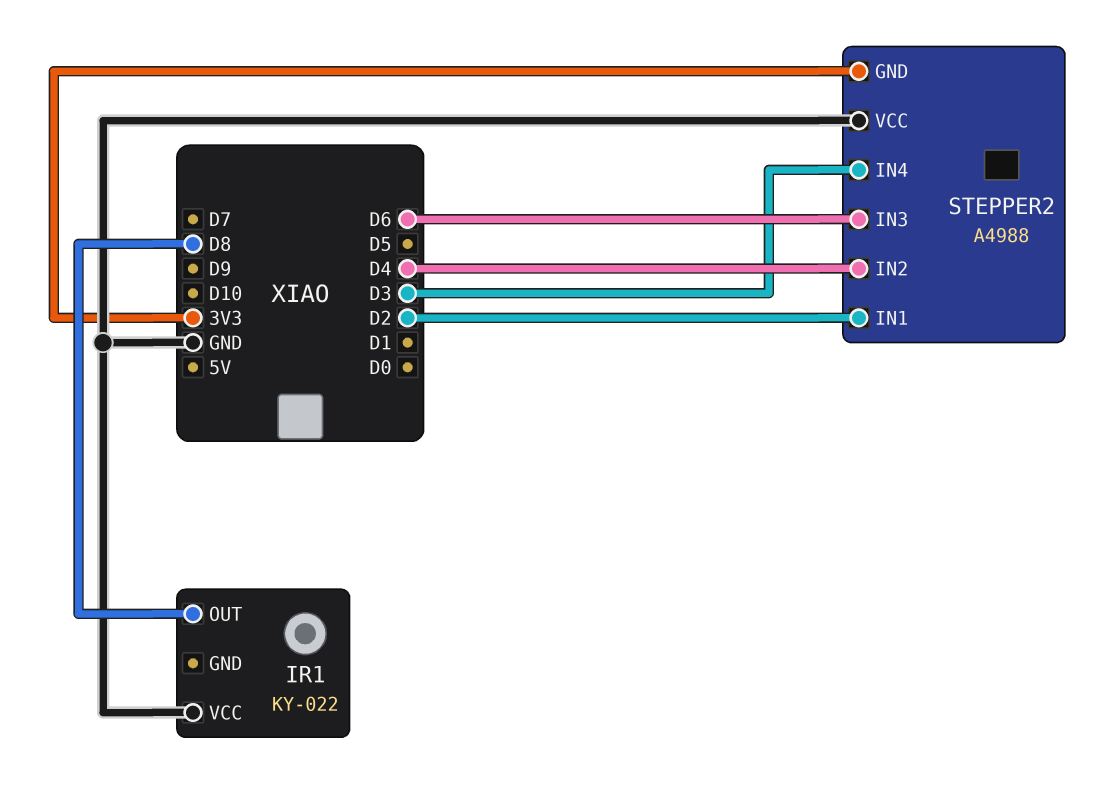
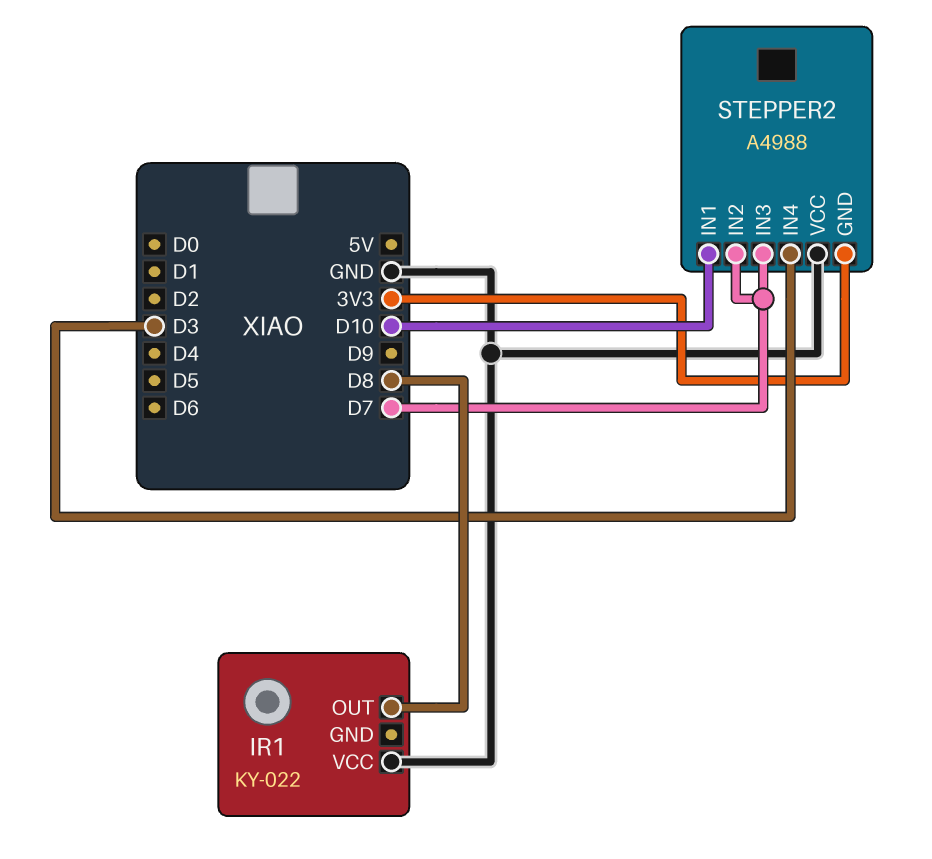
STEPPER2 pin IN1: D2 -> D10
STEPPER2 pin IN2: D4 -> D7
STEPPER2 pin IN3: D6 -> D7

